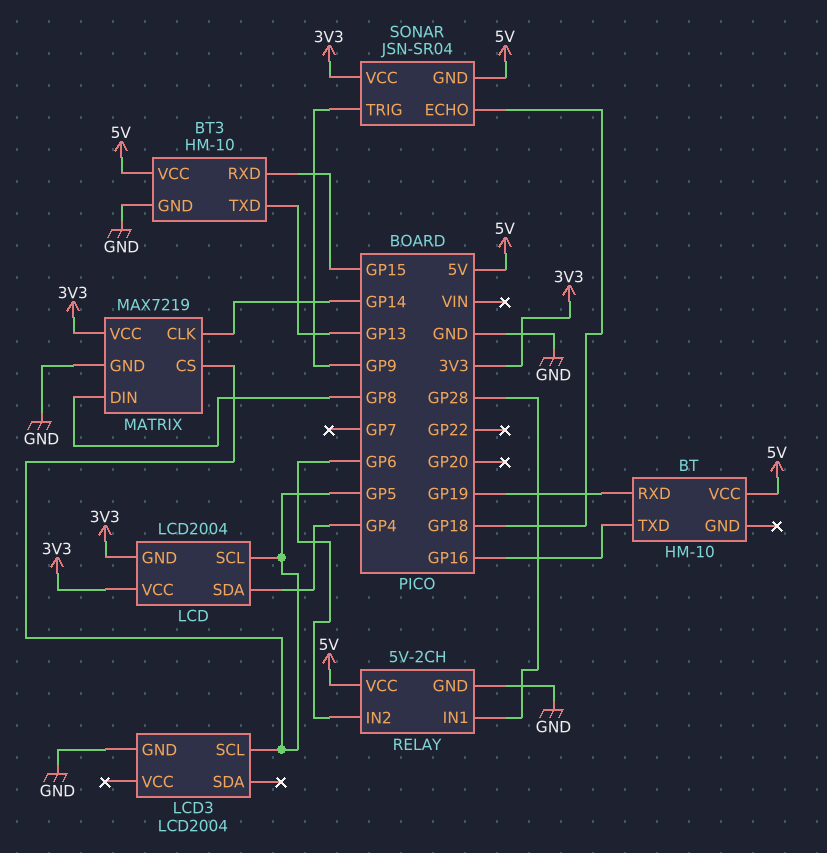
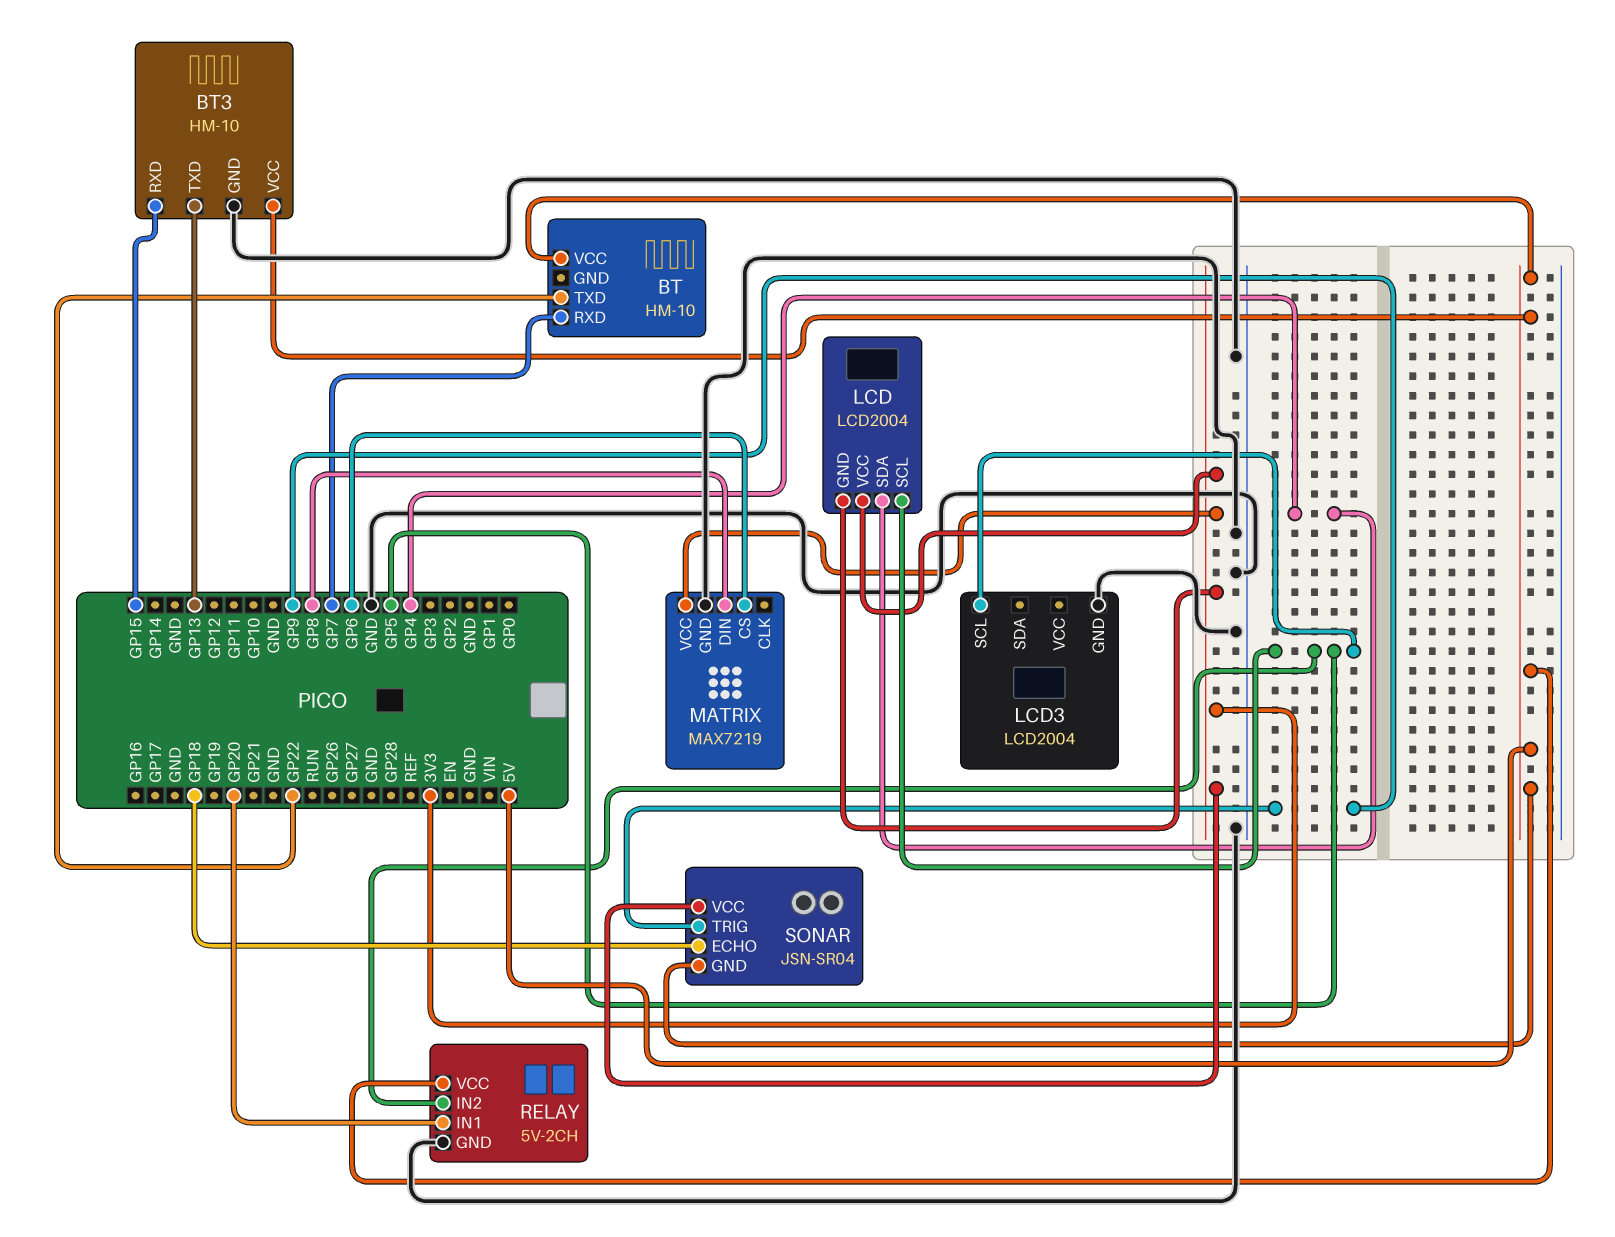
BT pin RXD: GP19 -> GP7
BT pin TXD: GP16 -> GP22
MATRIX pin CLK: GP14 -> none
MATRIX pin CS: GP5 -> GP6
RELAY pin IN1: GP28 -> GP20
RELAY pin IN2: GP6 -> GP5

